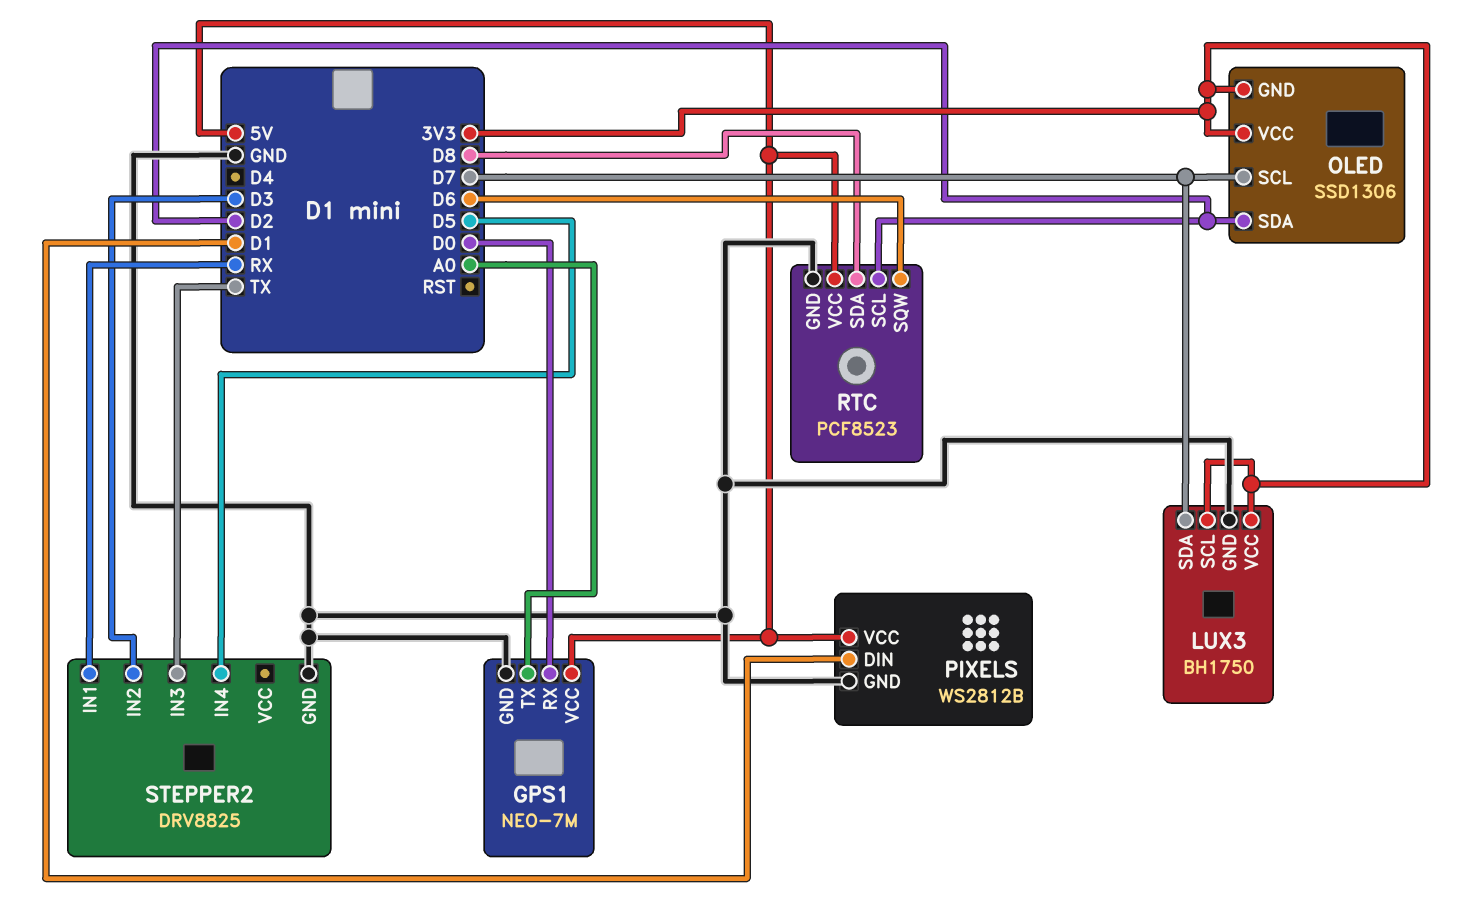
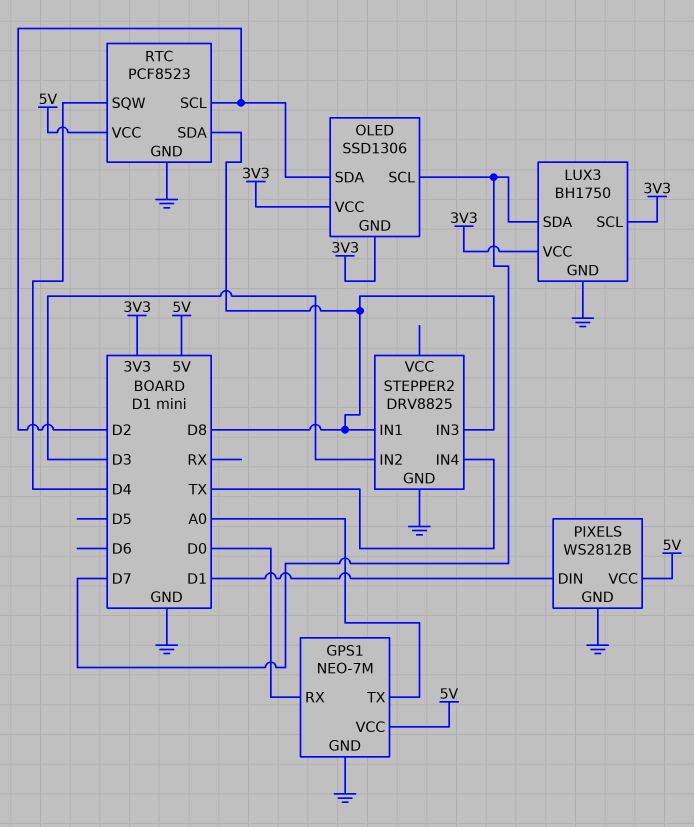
RTC pin SQW: D6 -> D4
STEPPER2 pin IN1: RX -> D8
STEPPER2 pin IN3: TX -> D8
STEPPER2 pin IN4: D5 -> TX

